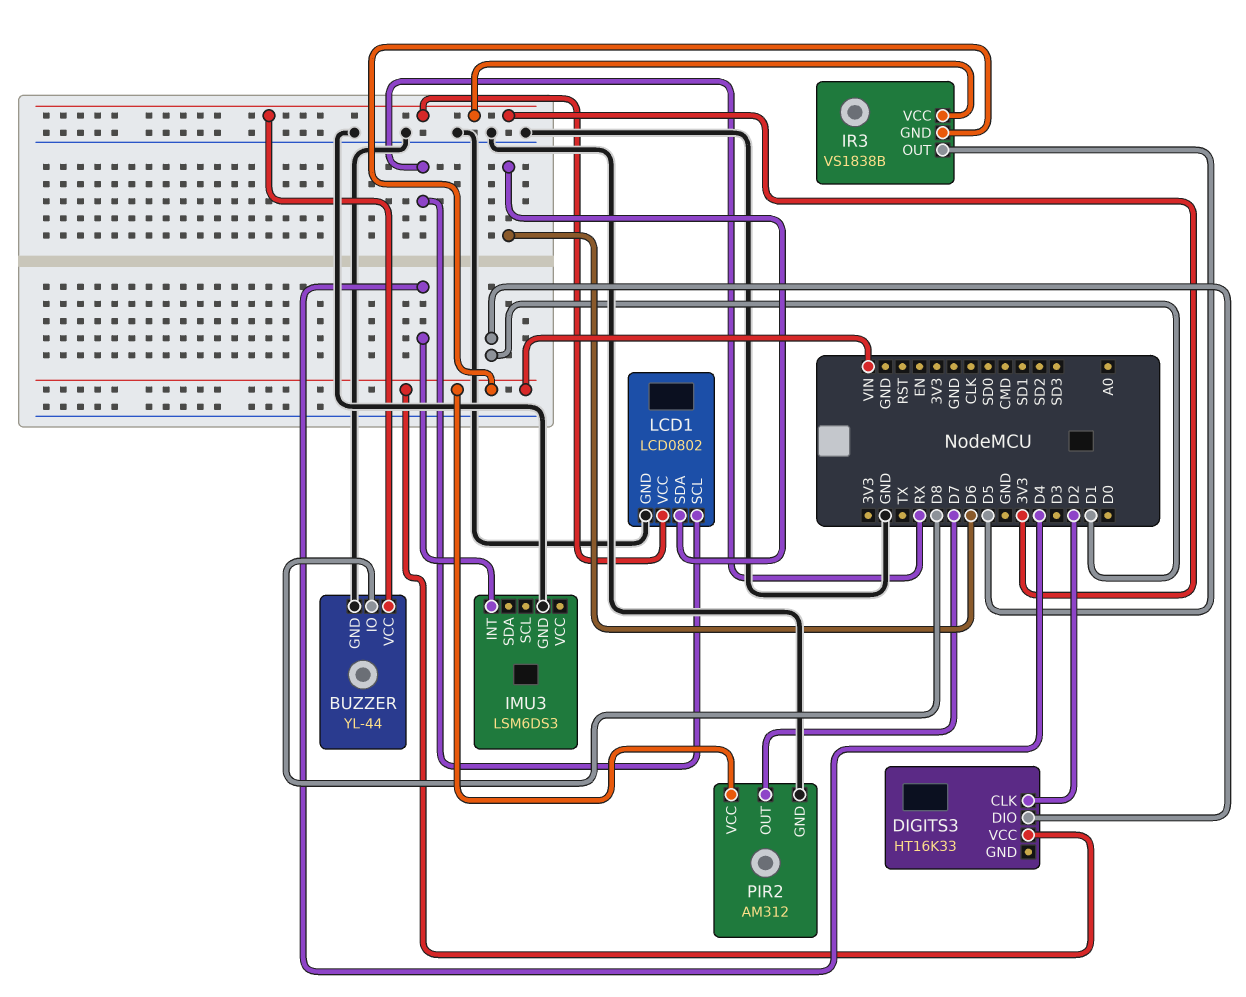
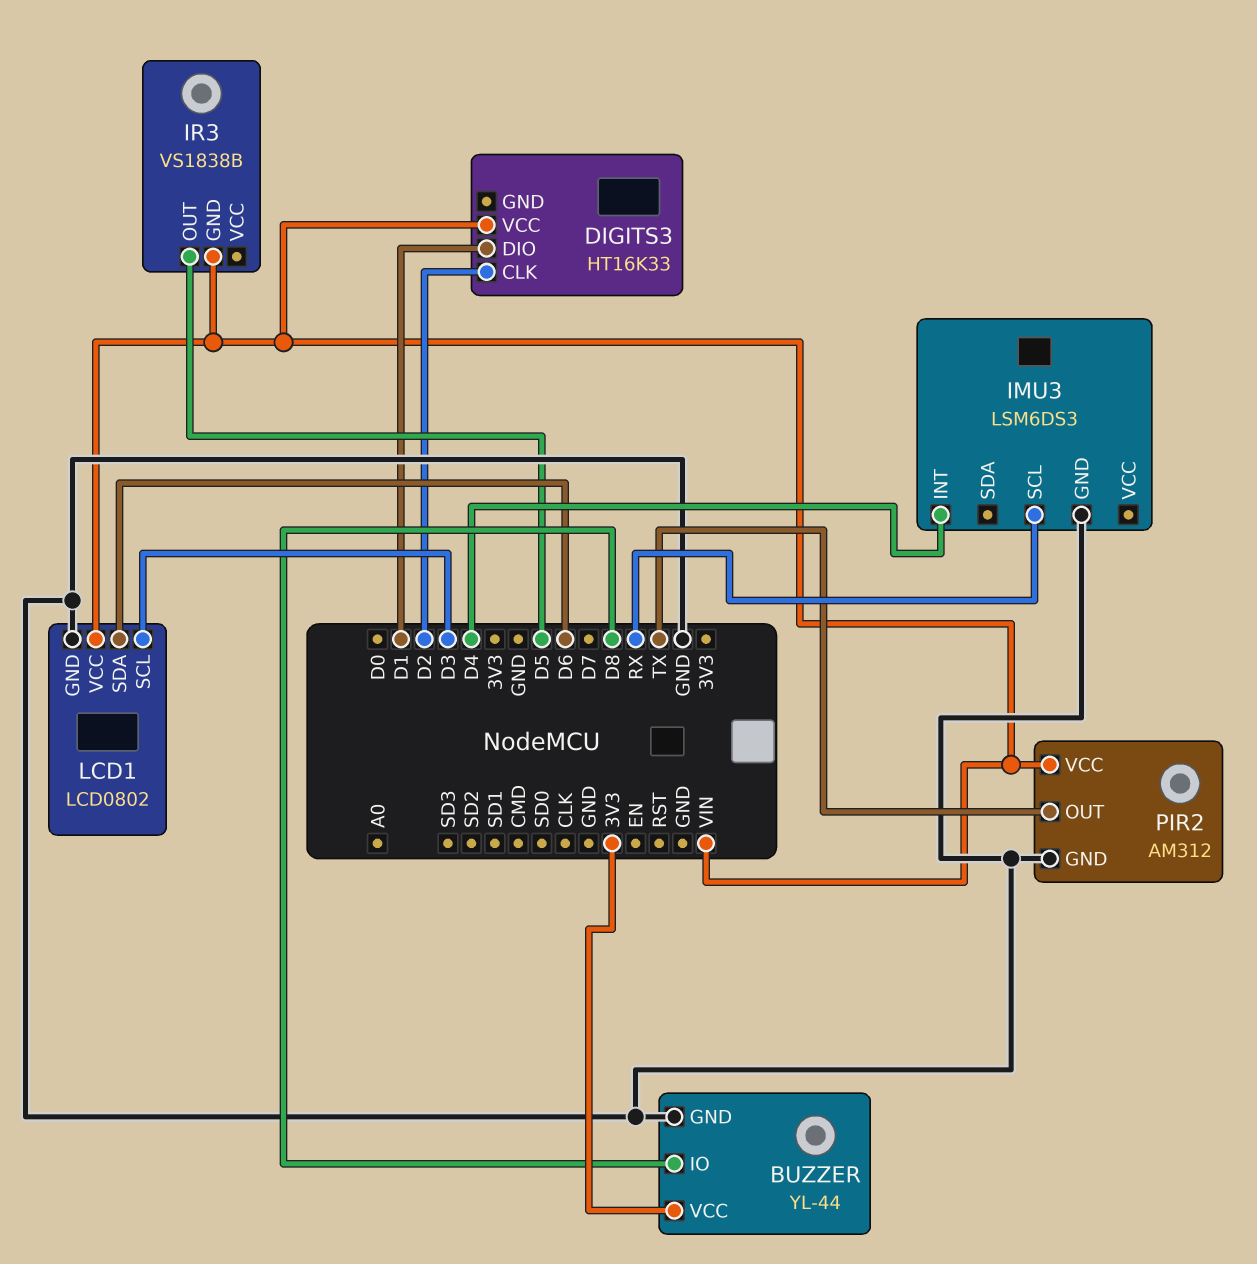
IMU3 pin SCL: none -> RX
IR3 pin VCC: 3V3 -> none
LCD1 pin SCL: RX -> D3
LCD1 pin VCC: 3V3 -> VIN
PIR2 pin OUT: D7 -> TX

